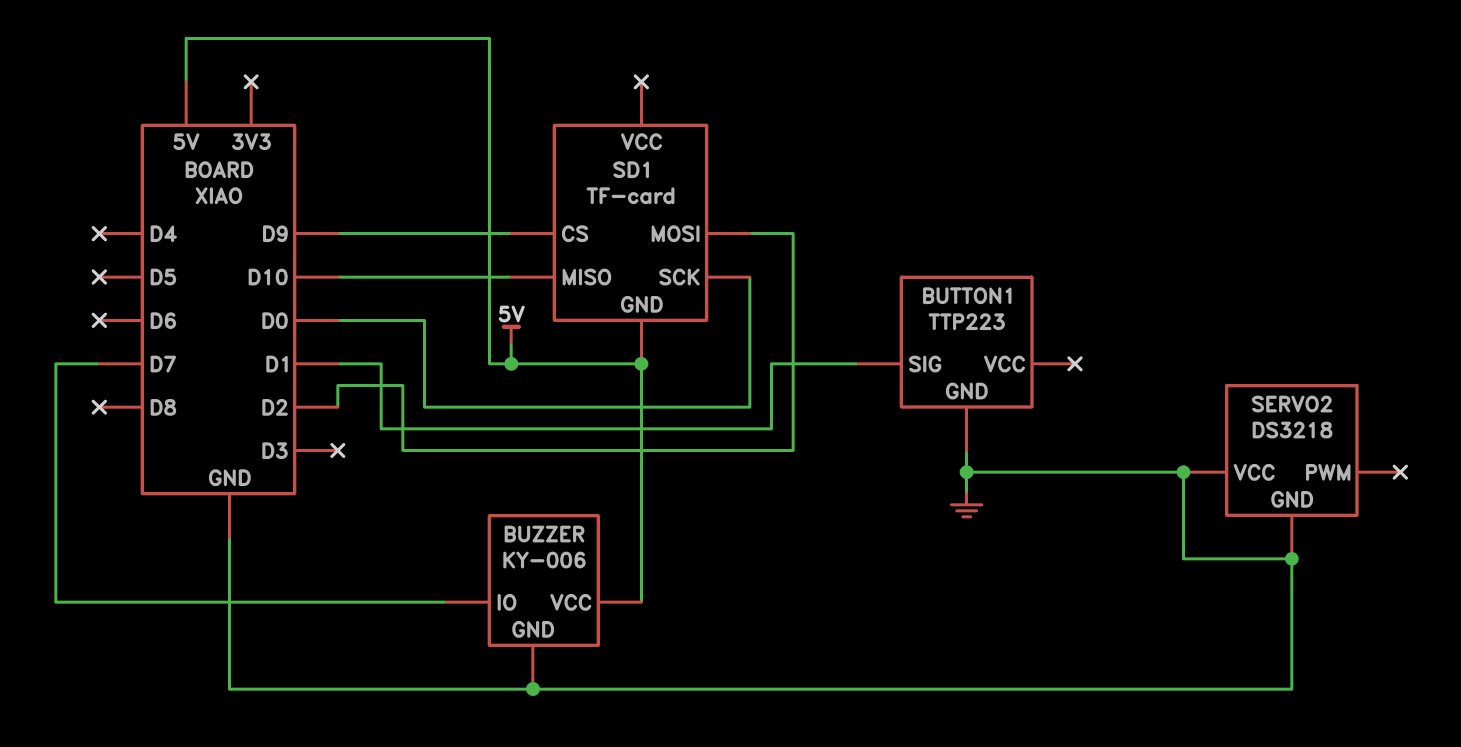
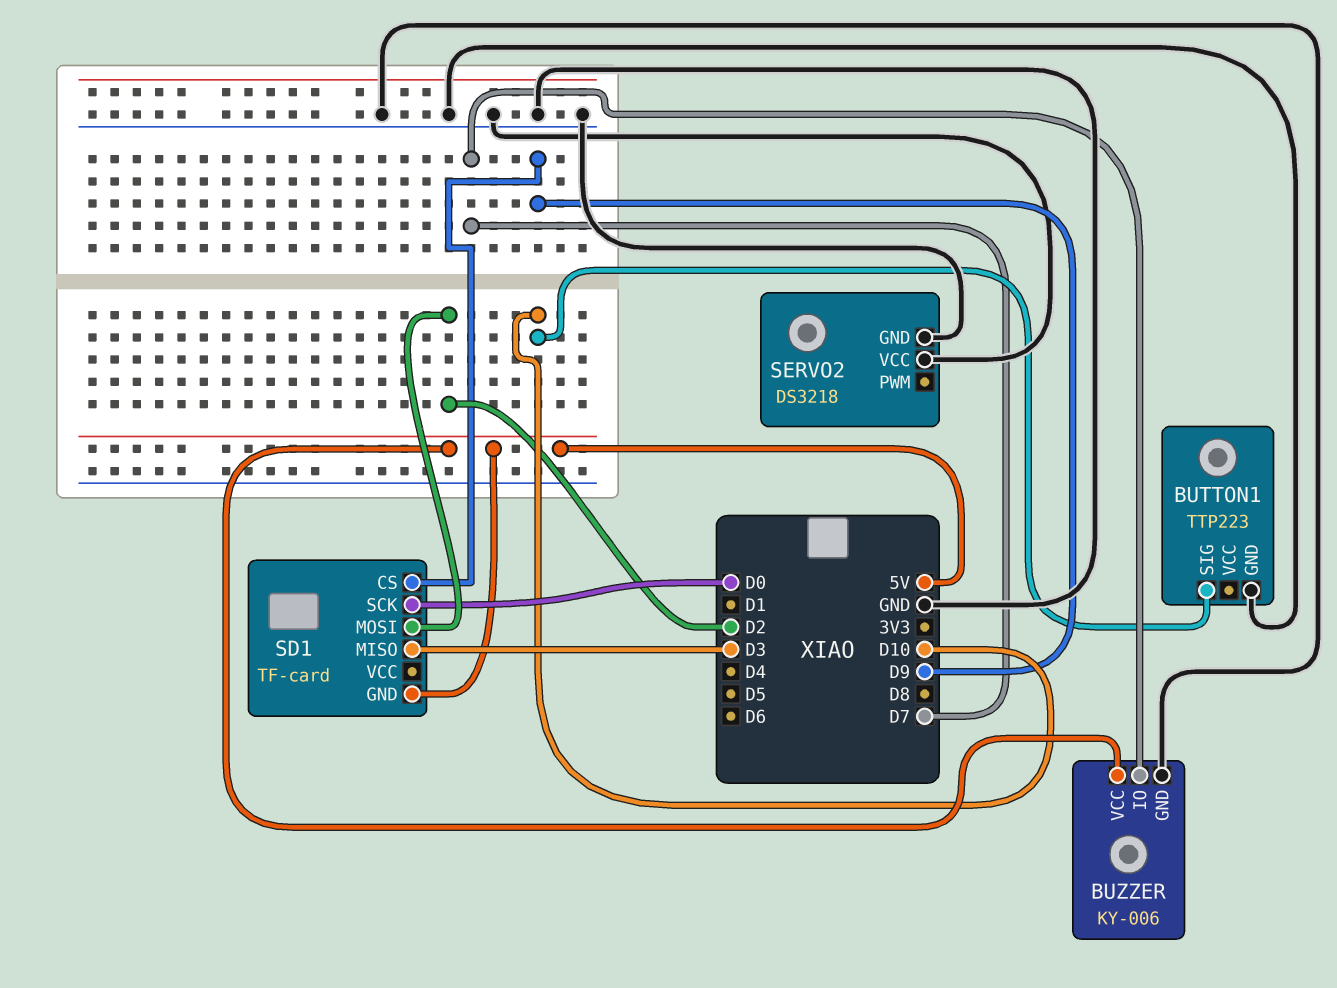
BUTTON1 pin SIG: D1 -> D10
SD1 pin MISO: D10 -> D3

